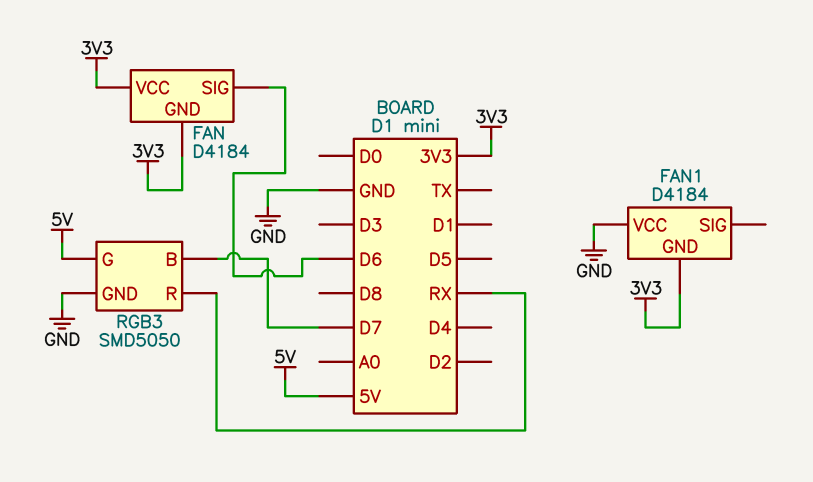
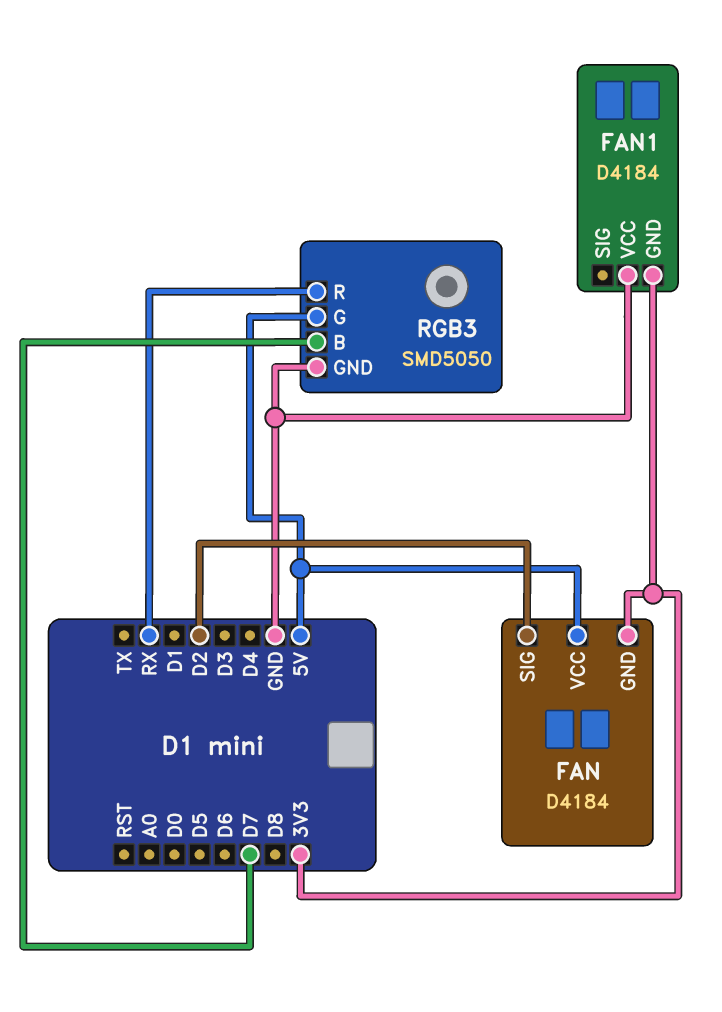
FAN pin SIG: D6 -> D2
FAN pin VCC: 3V3 -> 5V

